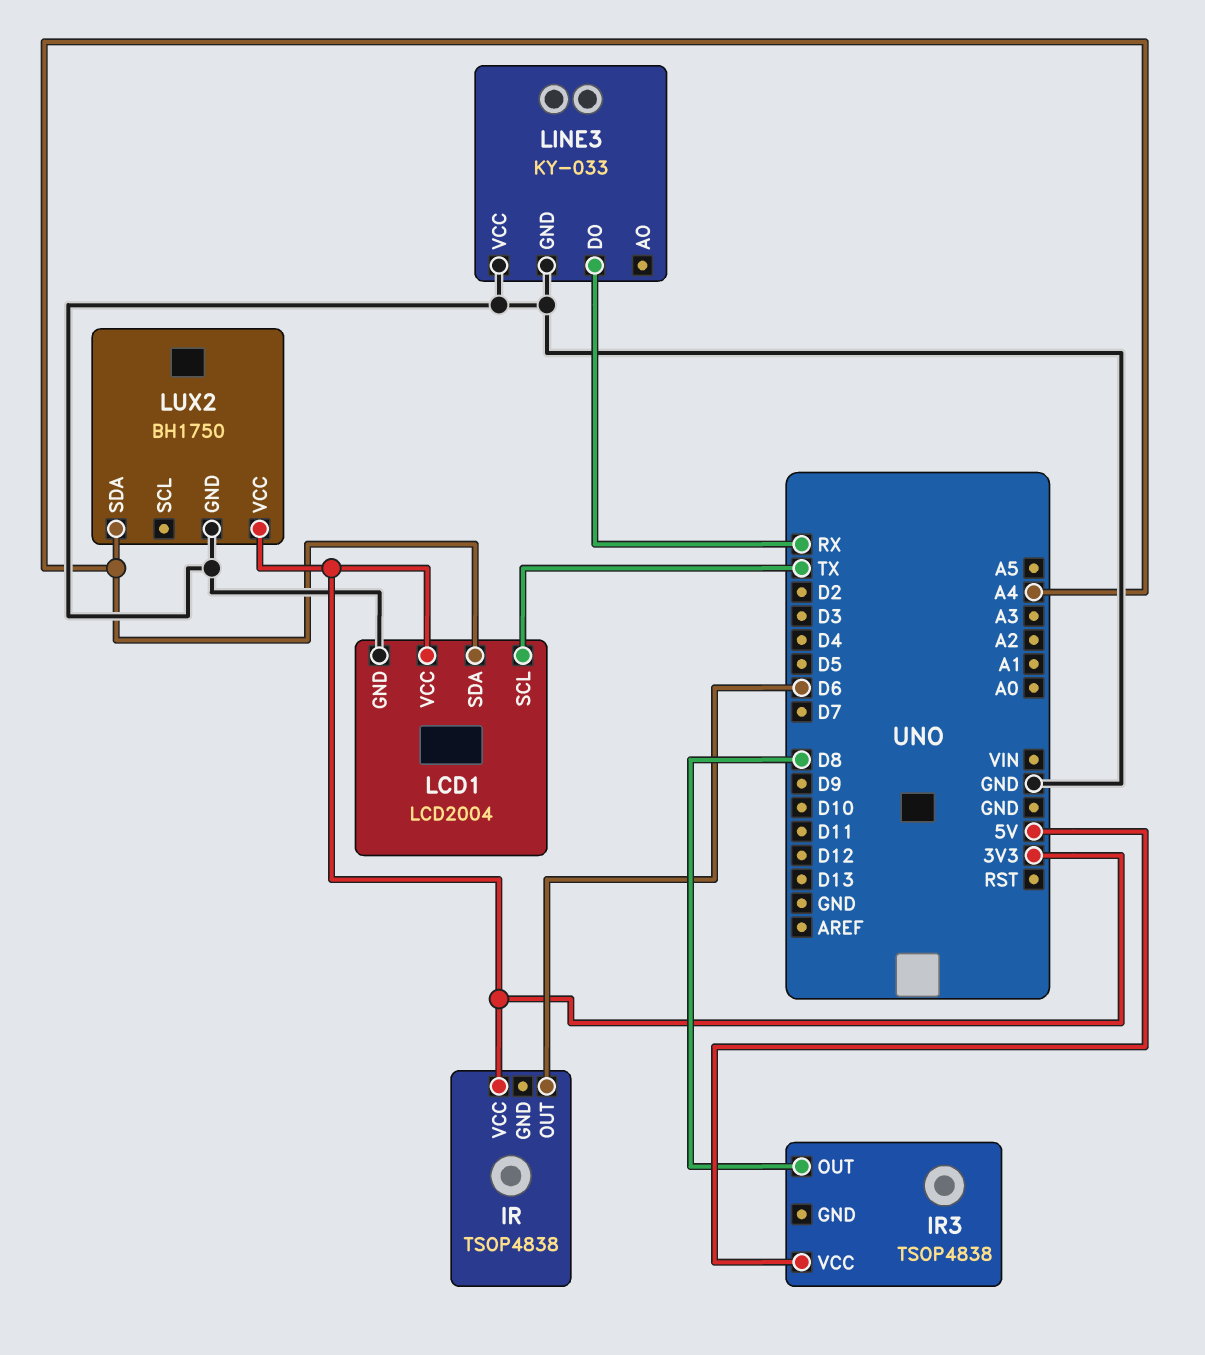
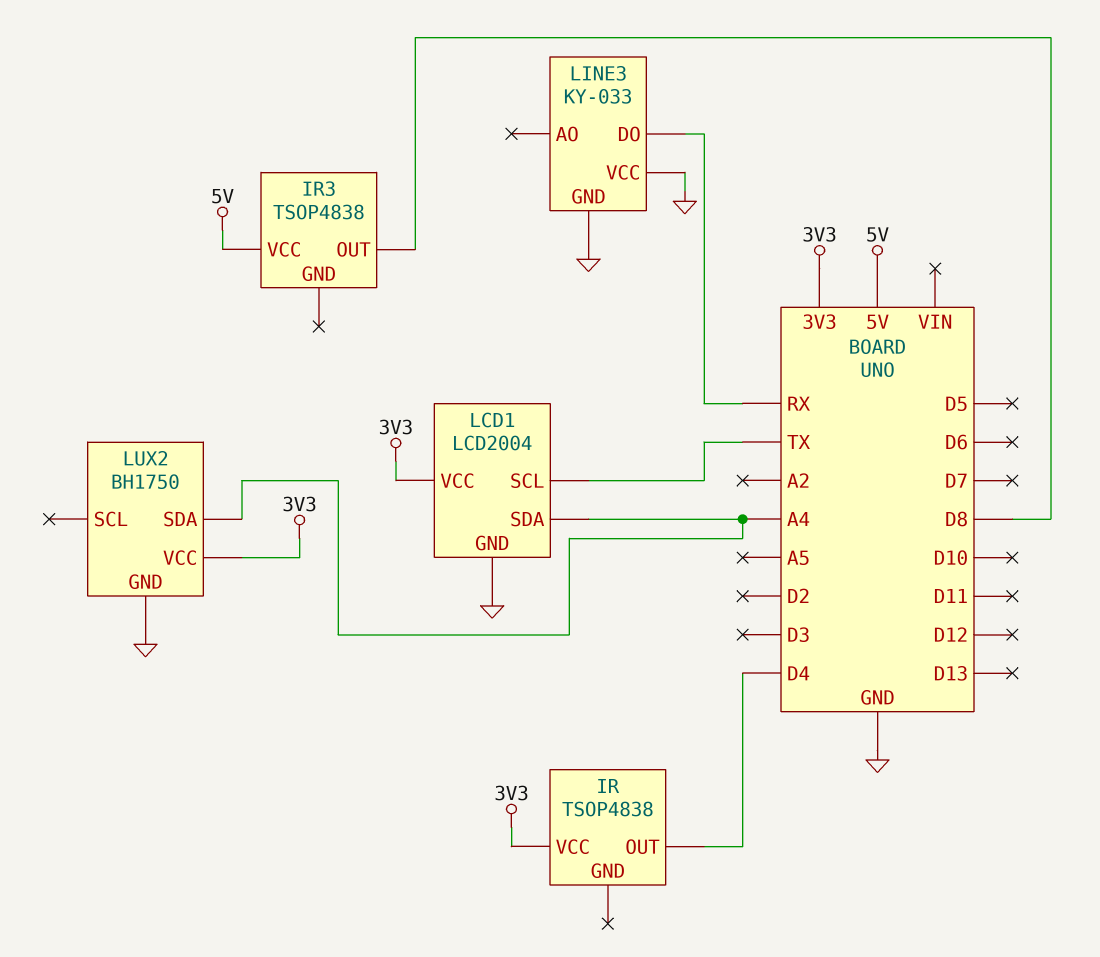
IR pin OUT: D6 -> D4

